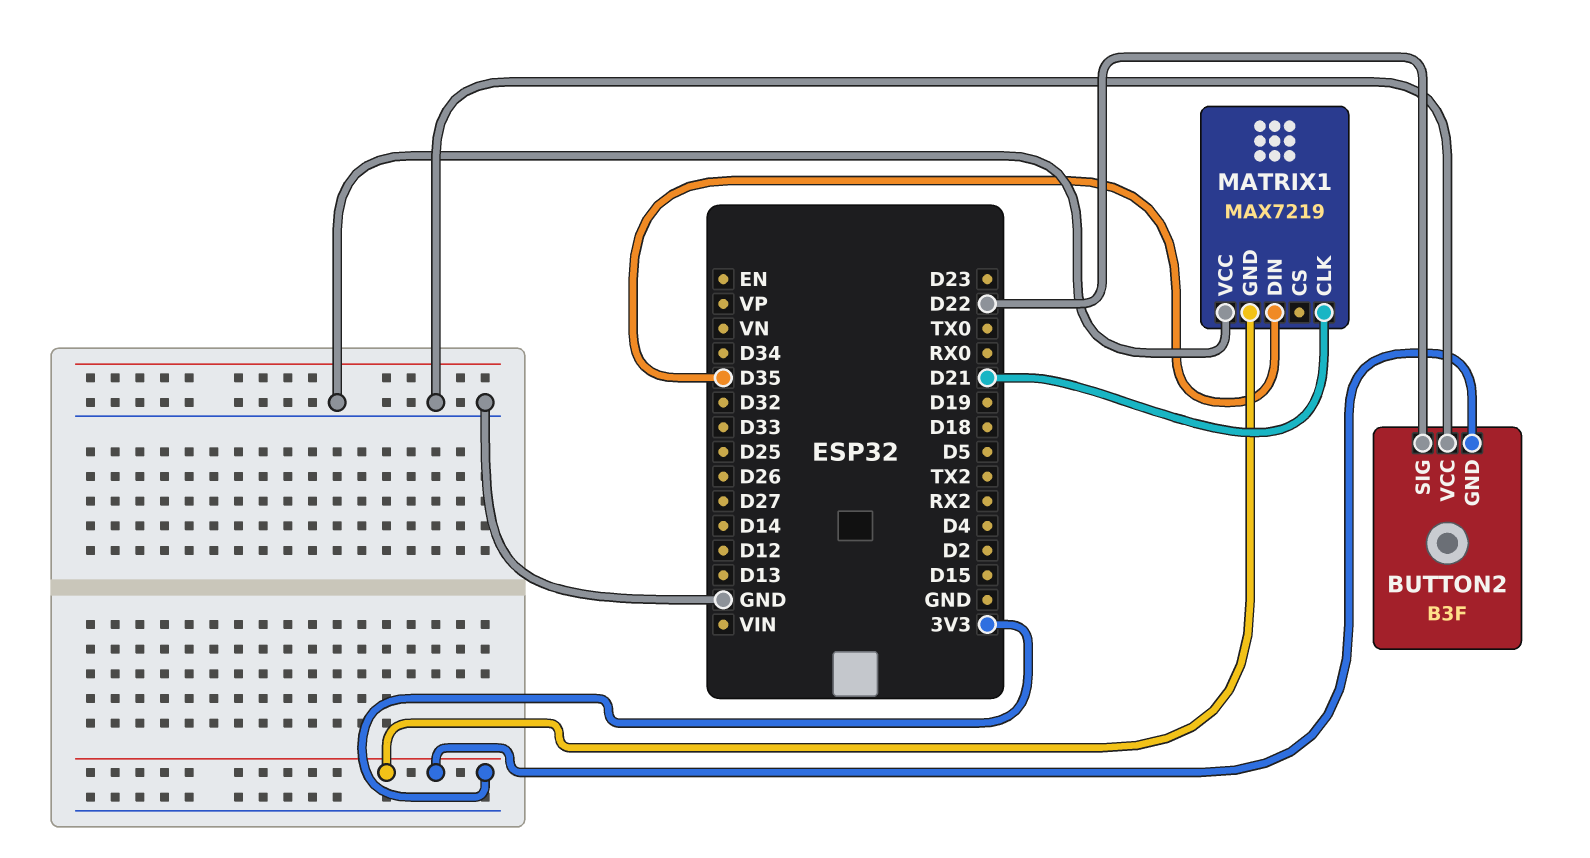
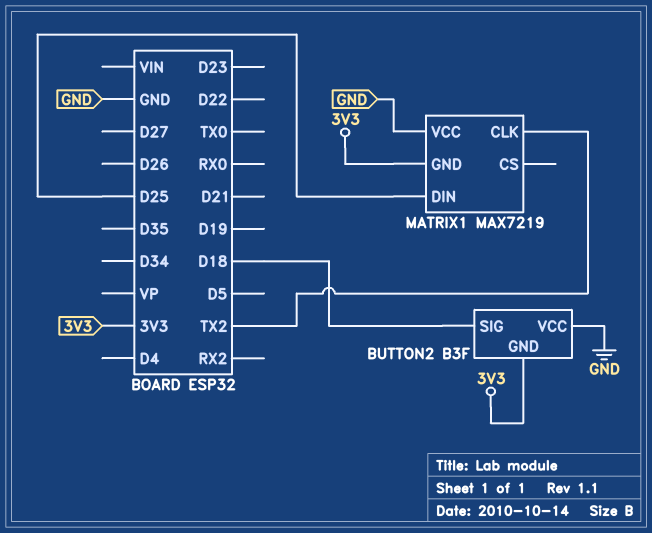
BUTTON2 pin SIG: D22 -> D18
MATRIX1 pin CLK: D21 -> TX2
MATRIX1 pin DIN: D35 -> D25

